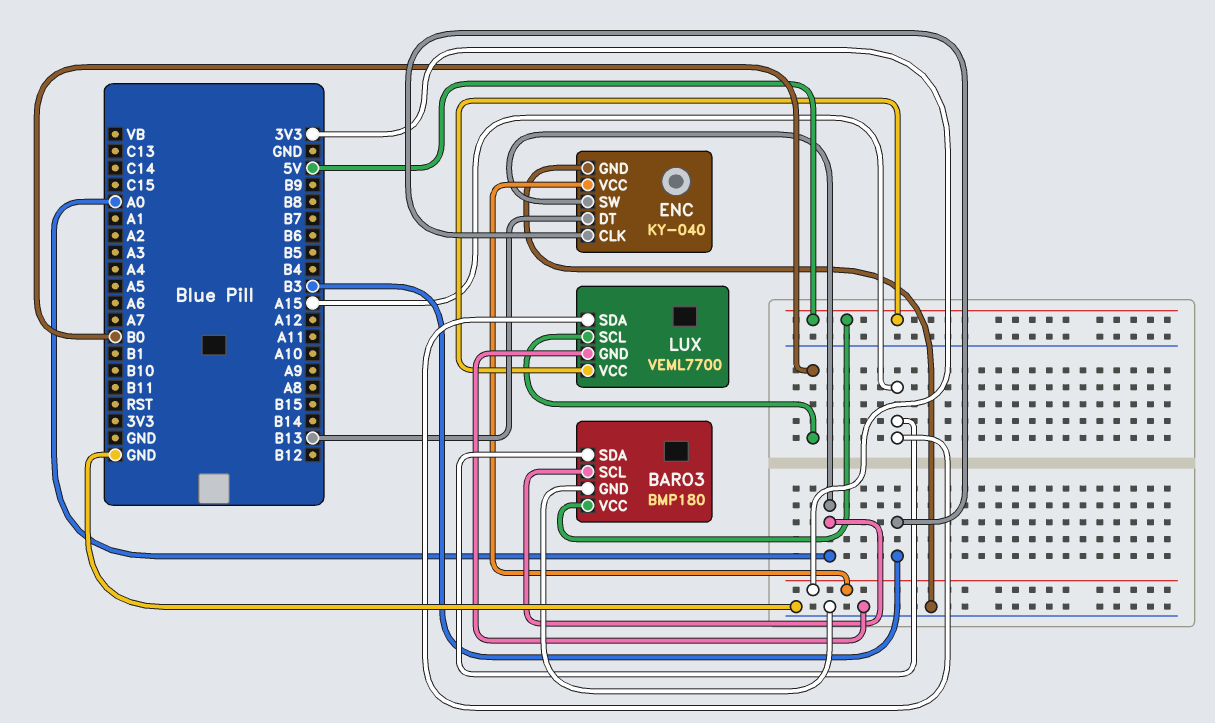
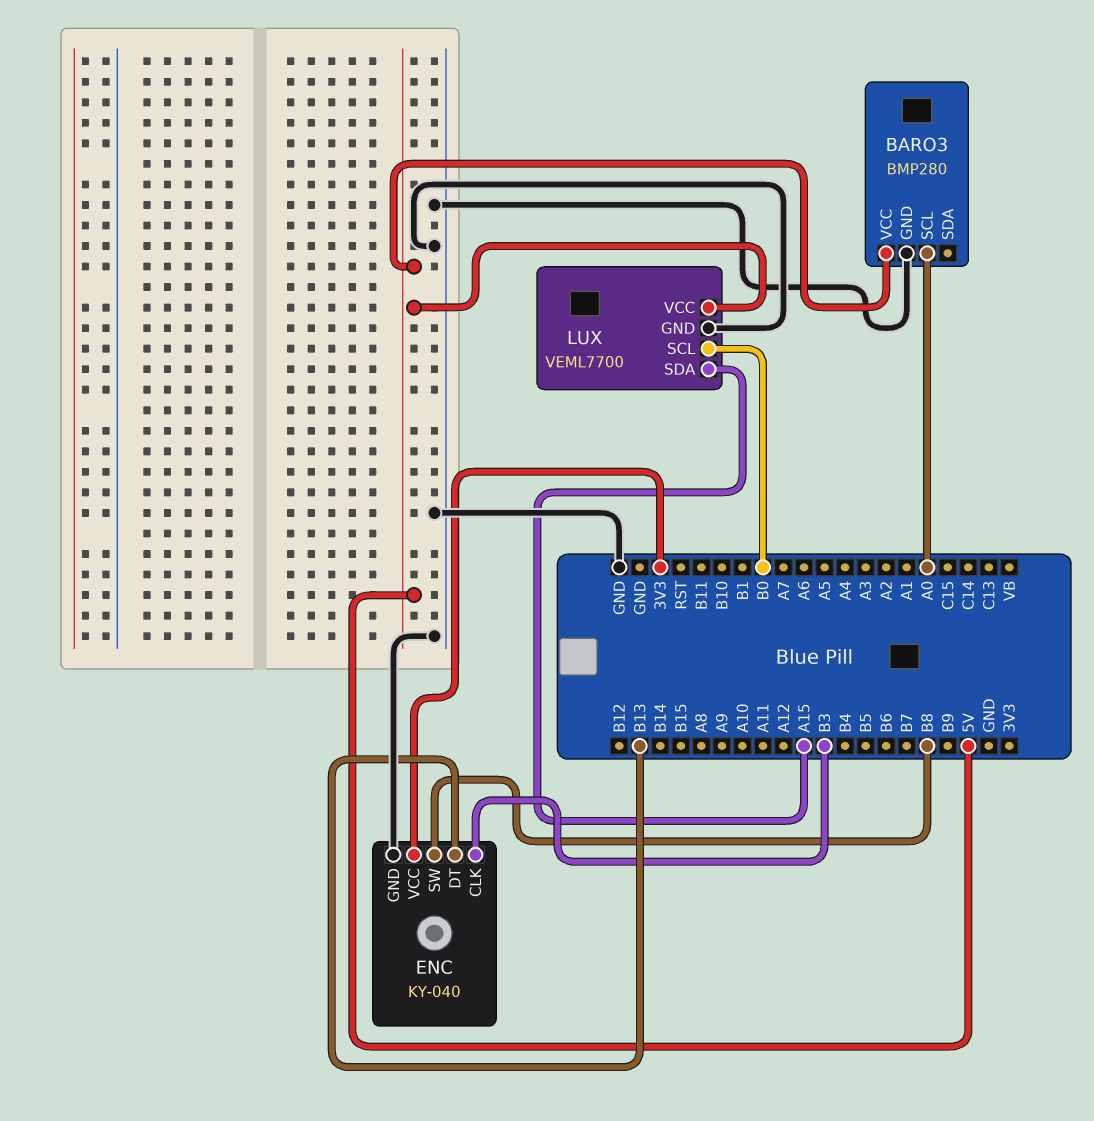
BARO3: BMP180 -> BMP280
BARO3 pin SDA: A15 -> none
ENC pin SW: A0 -> B8

